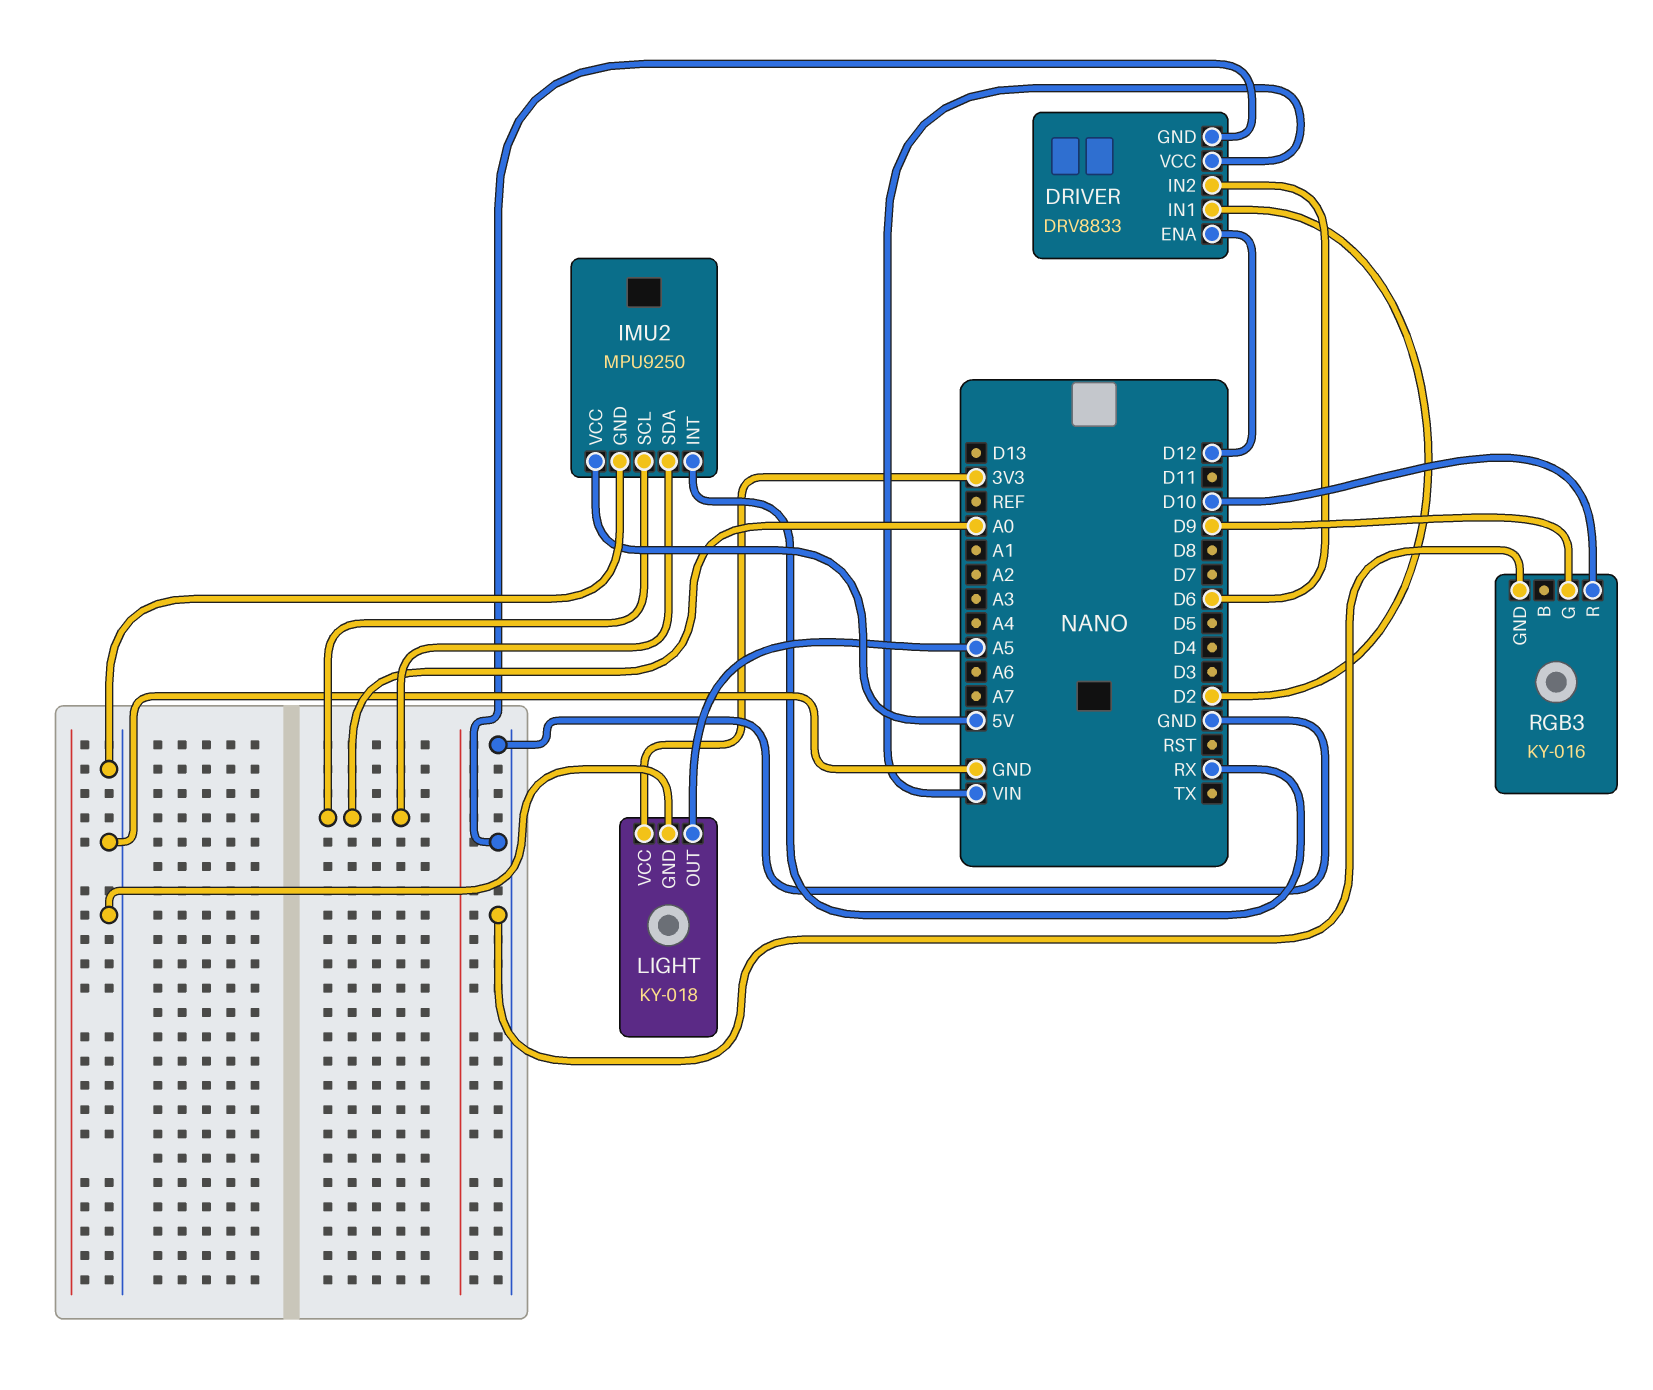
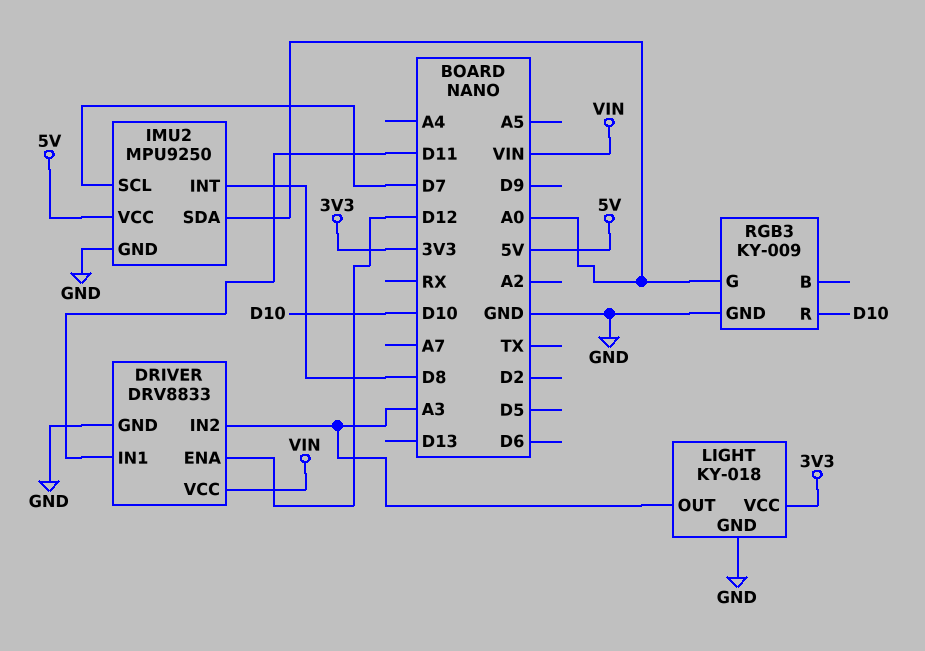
DRIVER pin IN1: D2 -> D11
DRIVER pin IN2: D6 -> A3
IMU2 pin INT: RX -> D8
IMU2 pin SCL: A0 -> D7
LIGHT pin OUT: A5 -> A3
RGB3: KY-016 -> KY-009
RGB3 pin G: D9 -> A0

